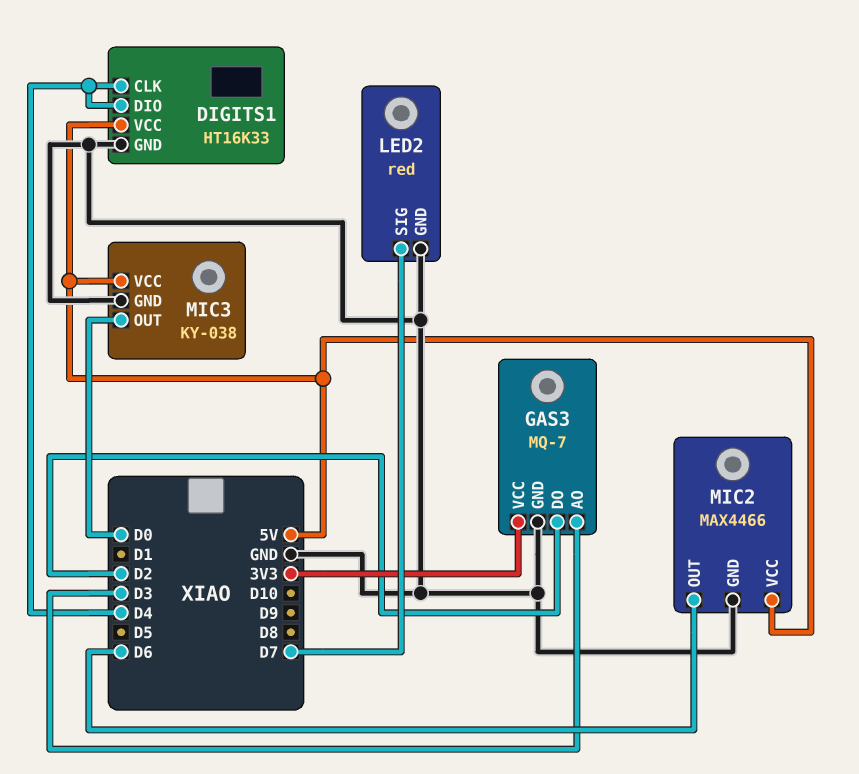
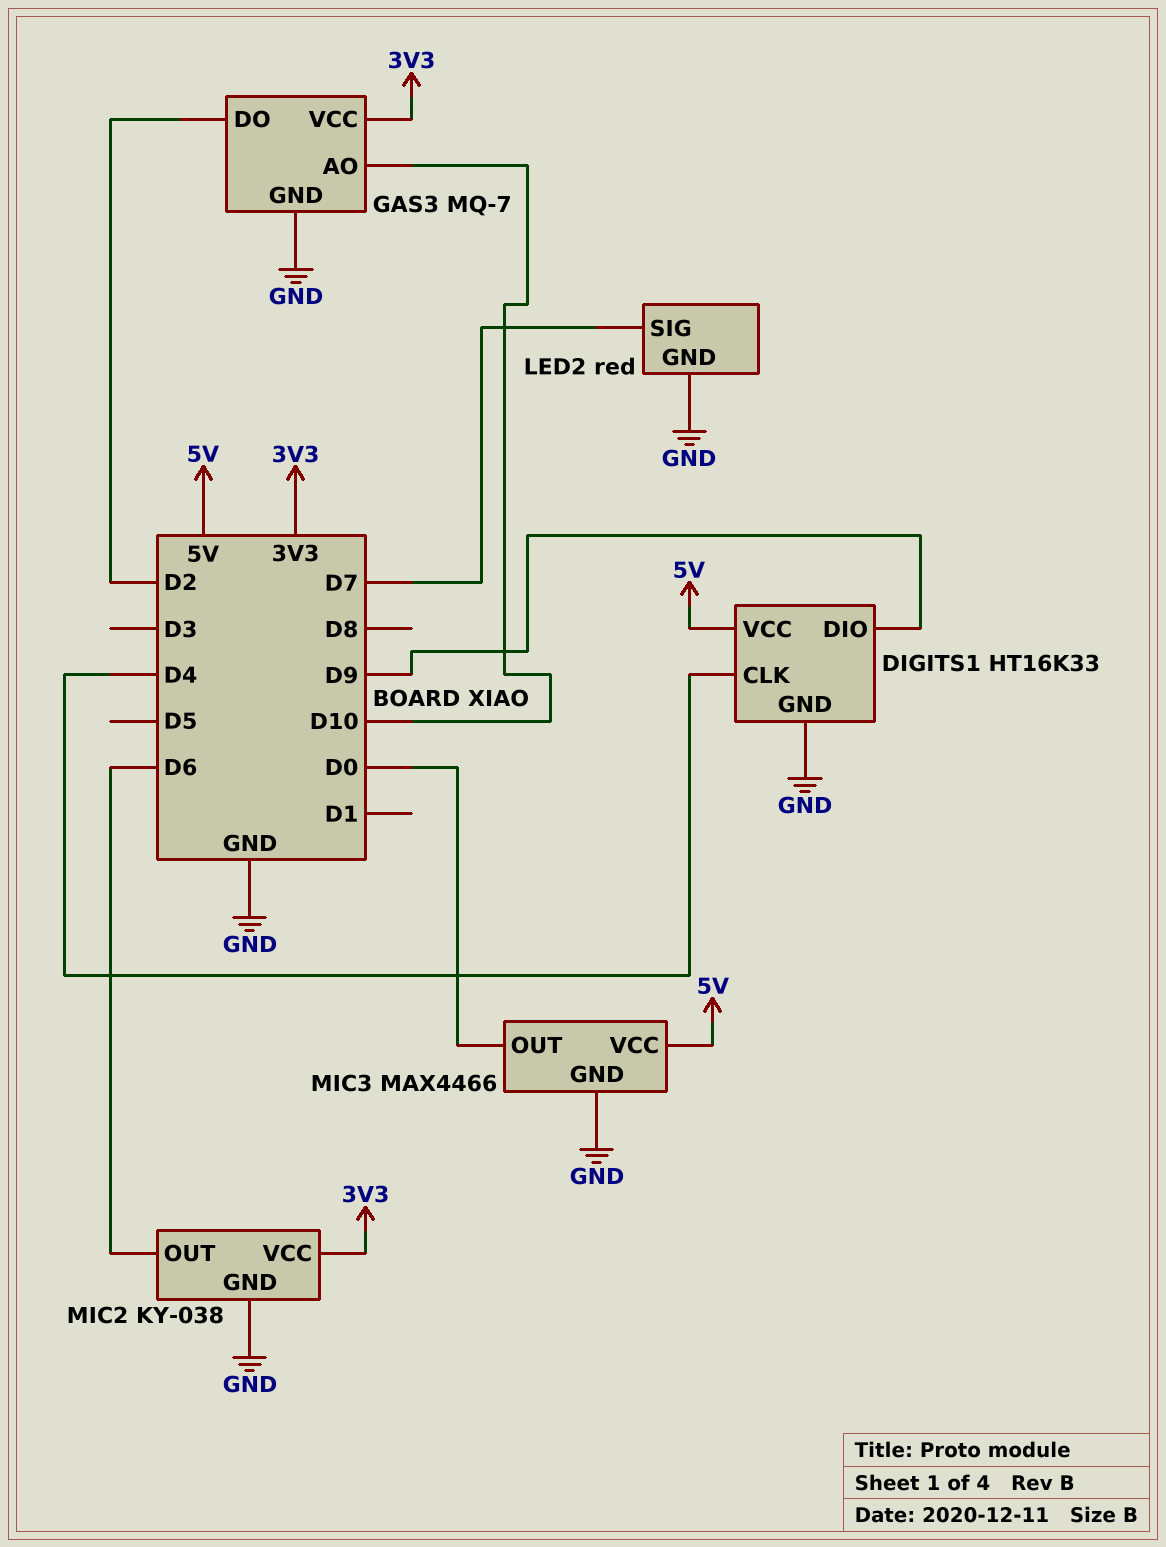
DIGITS1 pin DIO: D4 -> D9
GAS3 pin AO: D3 -> D10
MIC2: MAX4466 -> KY-038
MIC2 pin VCC: 5V -> 3V3
MIC3: KY-038 -> MAX4466

